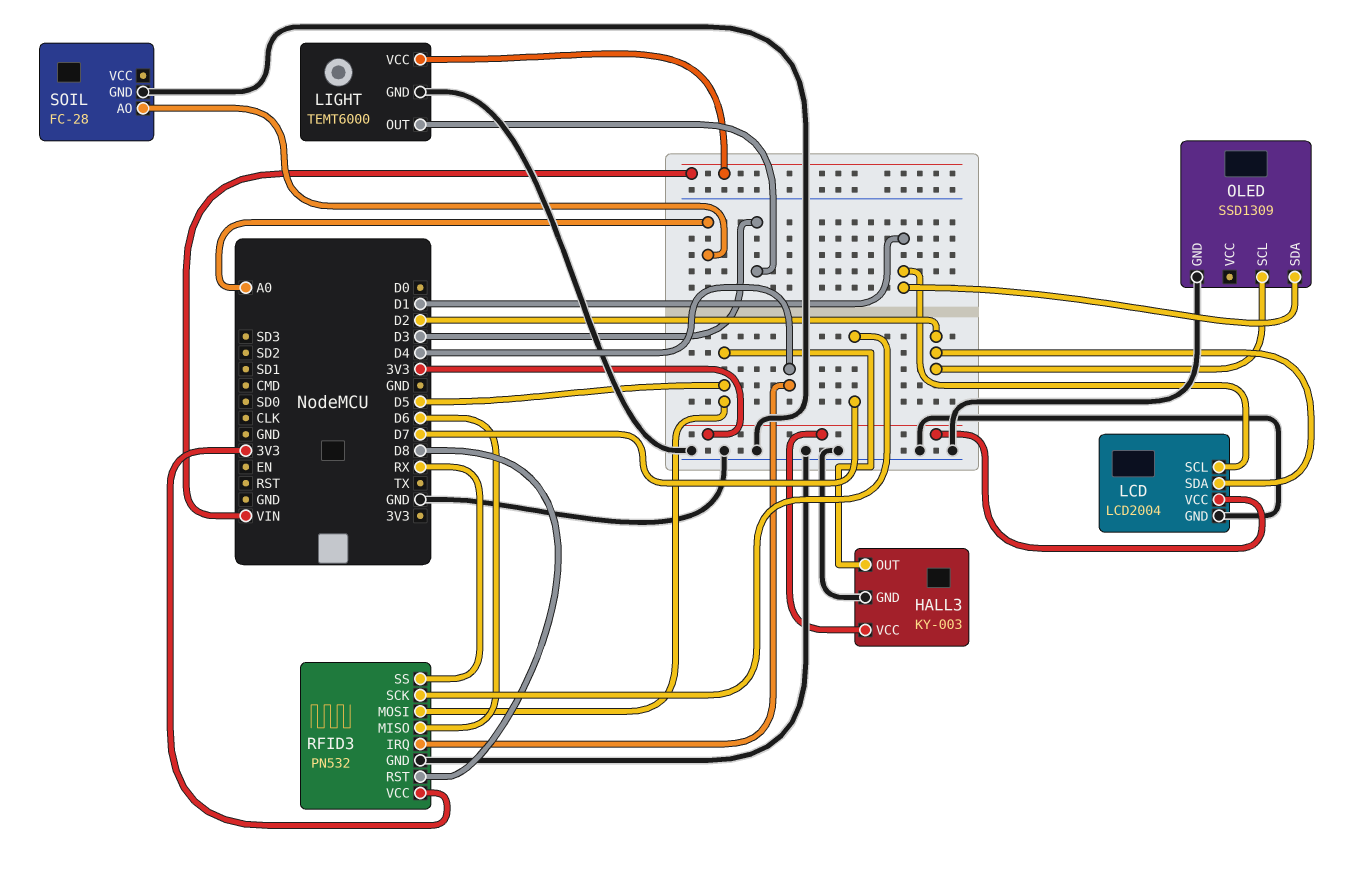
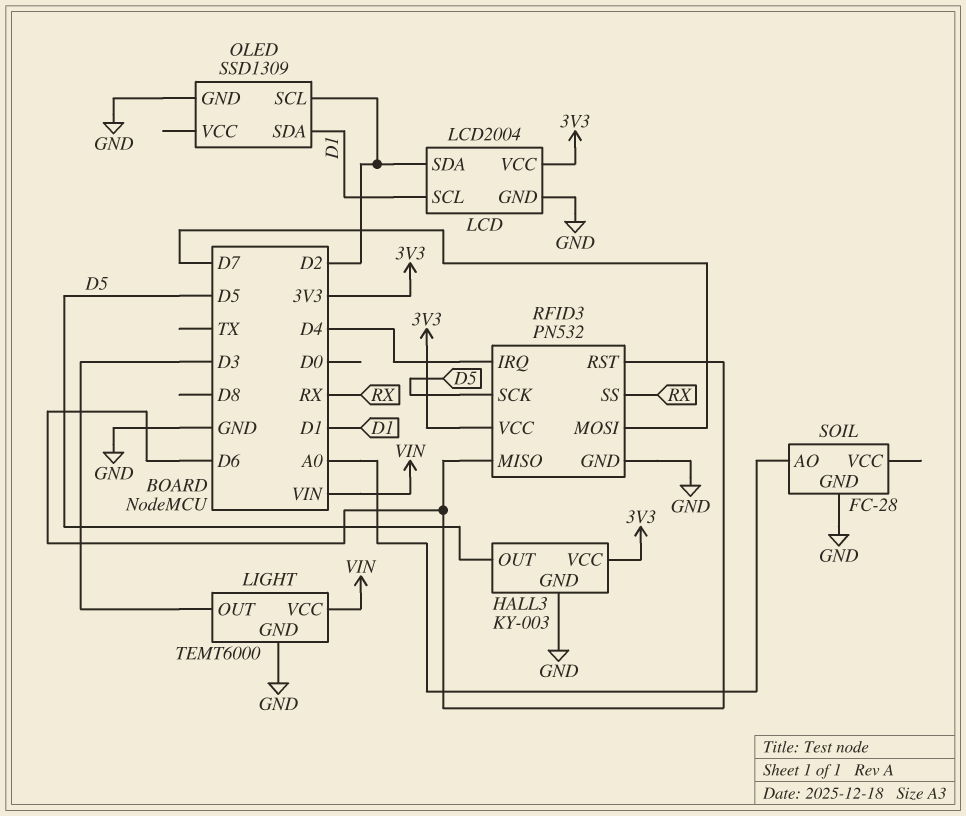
RFID3 pin MOSI: D5 -> D7
RFID3 pin RST: D8 -> D6
RFID3 pin SCK: D7 -> D5

